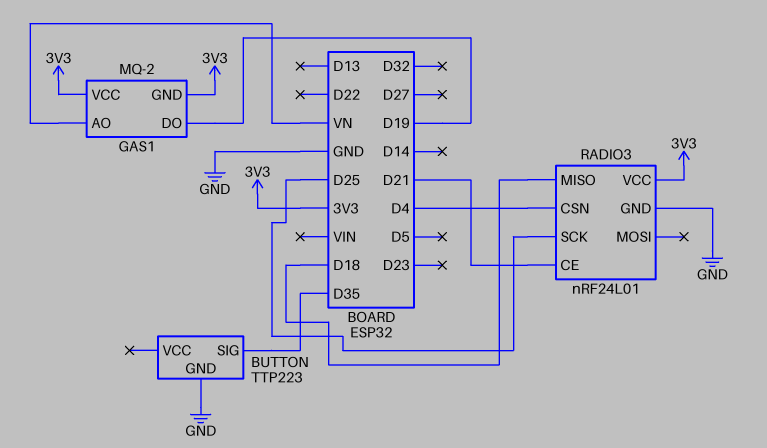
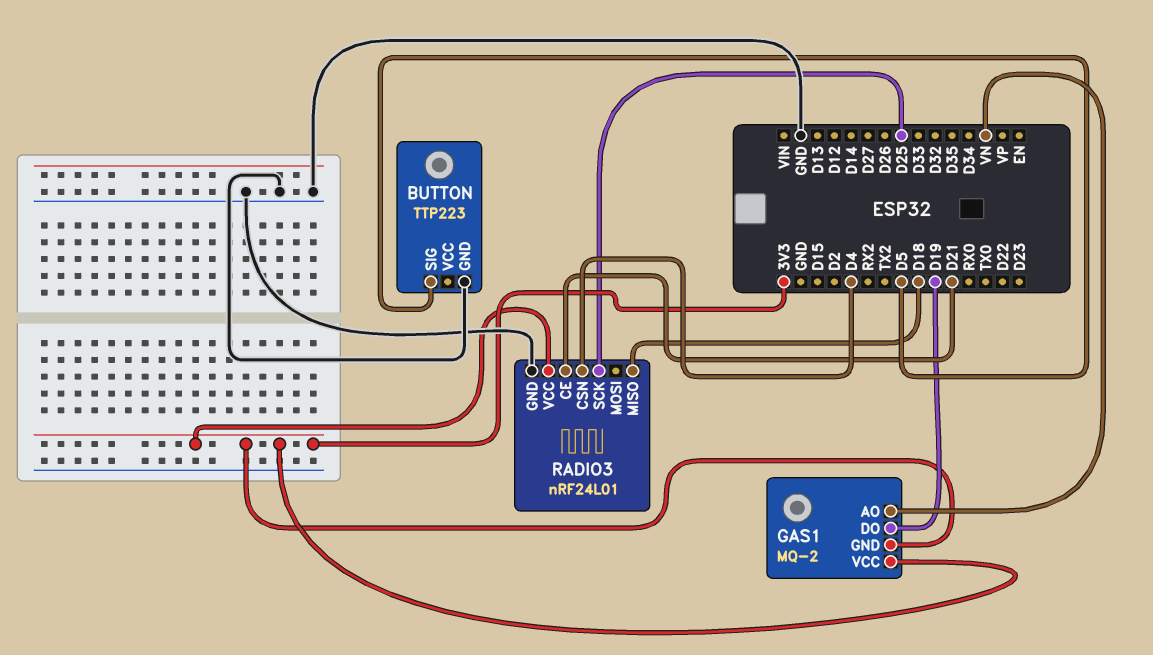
BUTTON pin SIG: D35 -> D5

